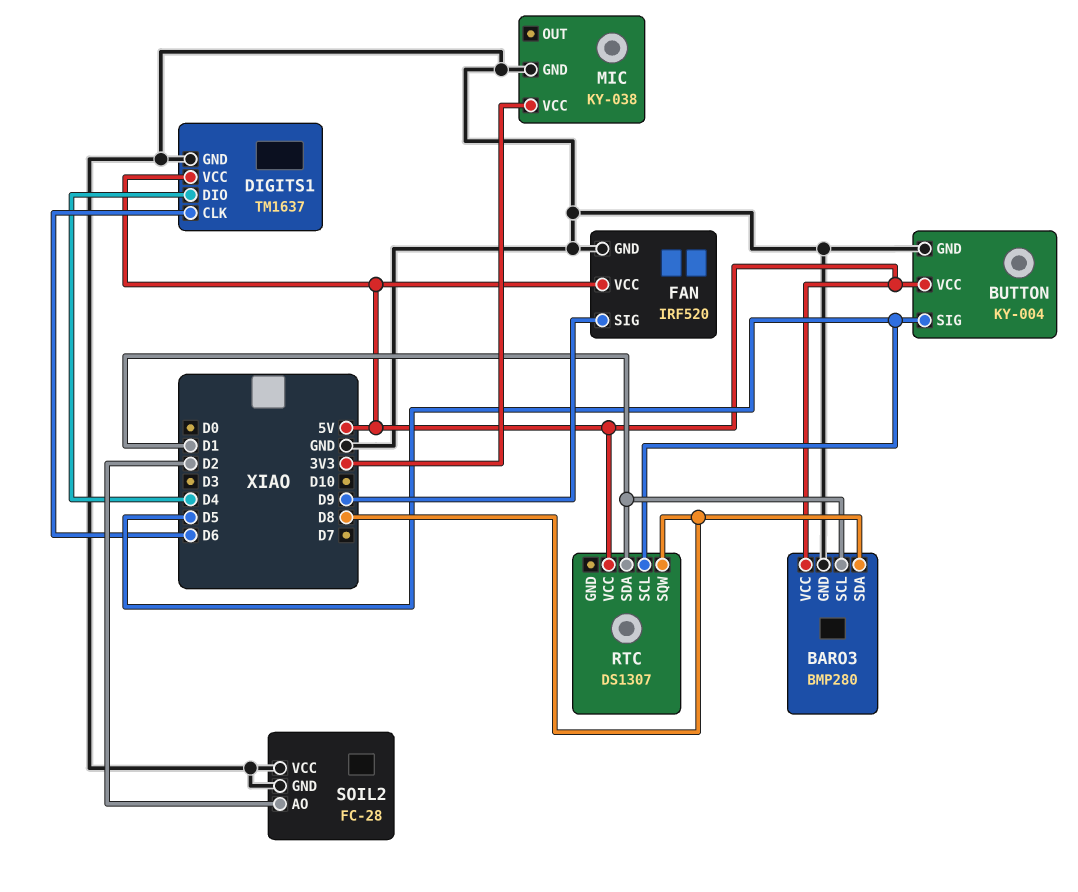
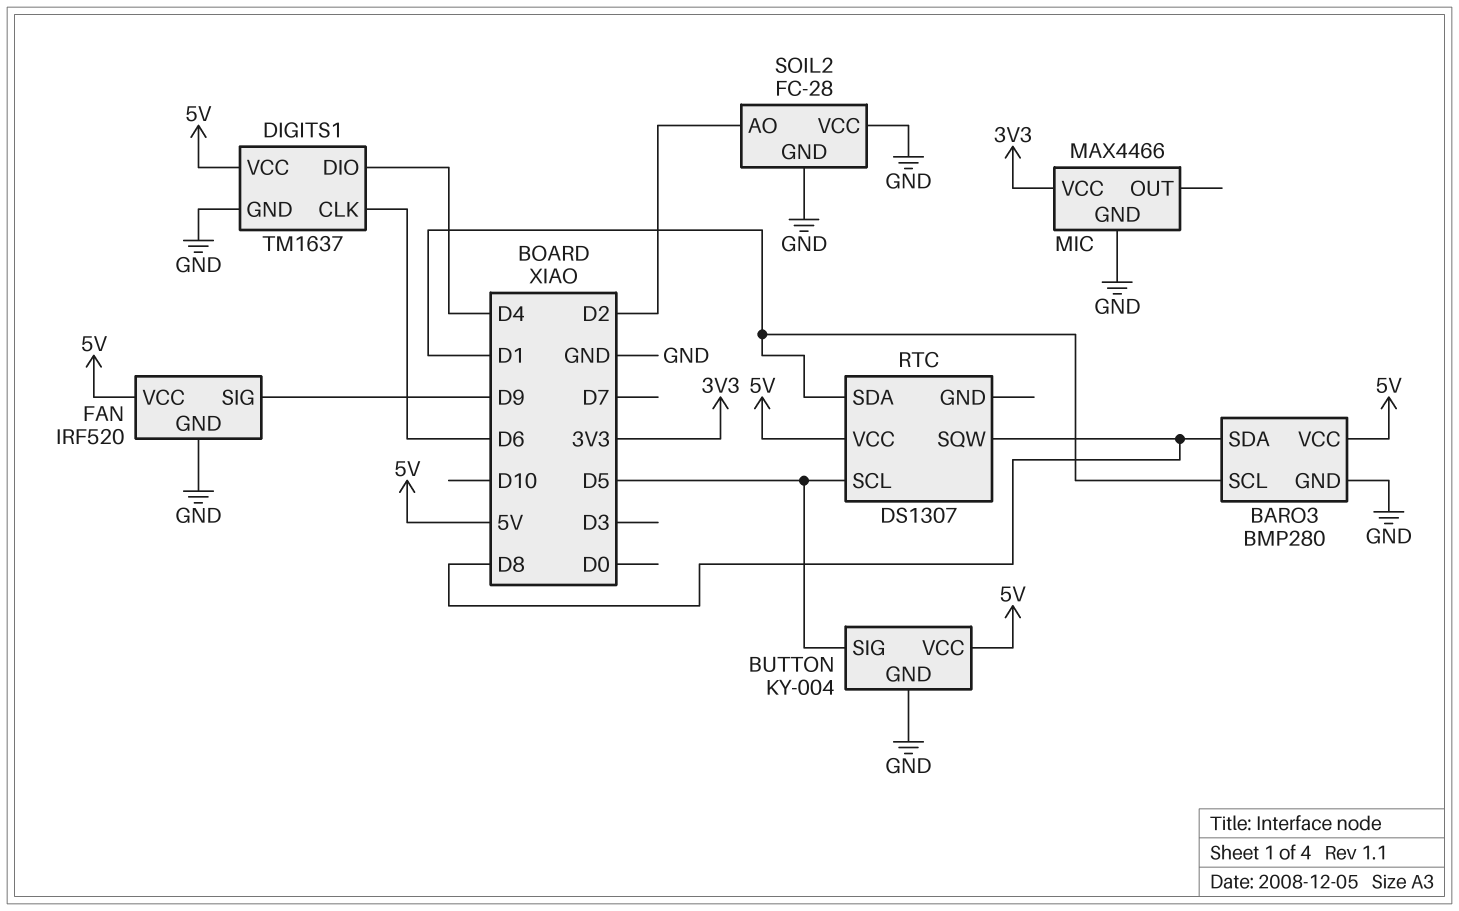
MIC: KY-038 -> MAX4466

